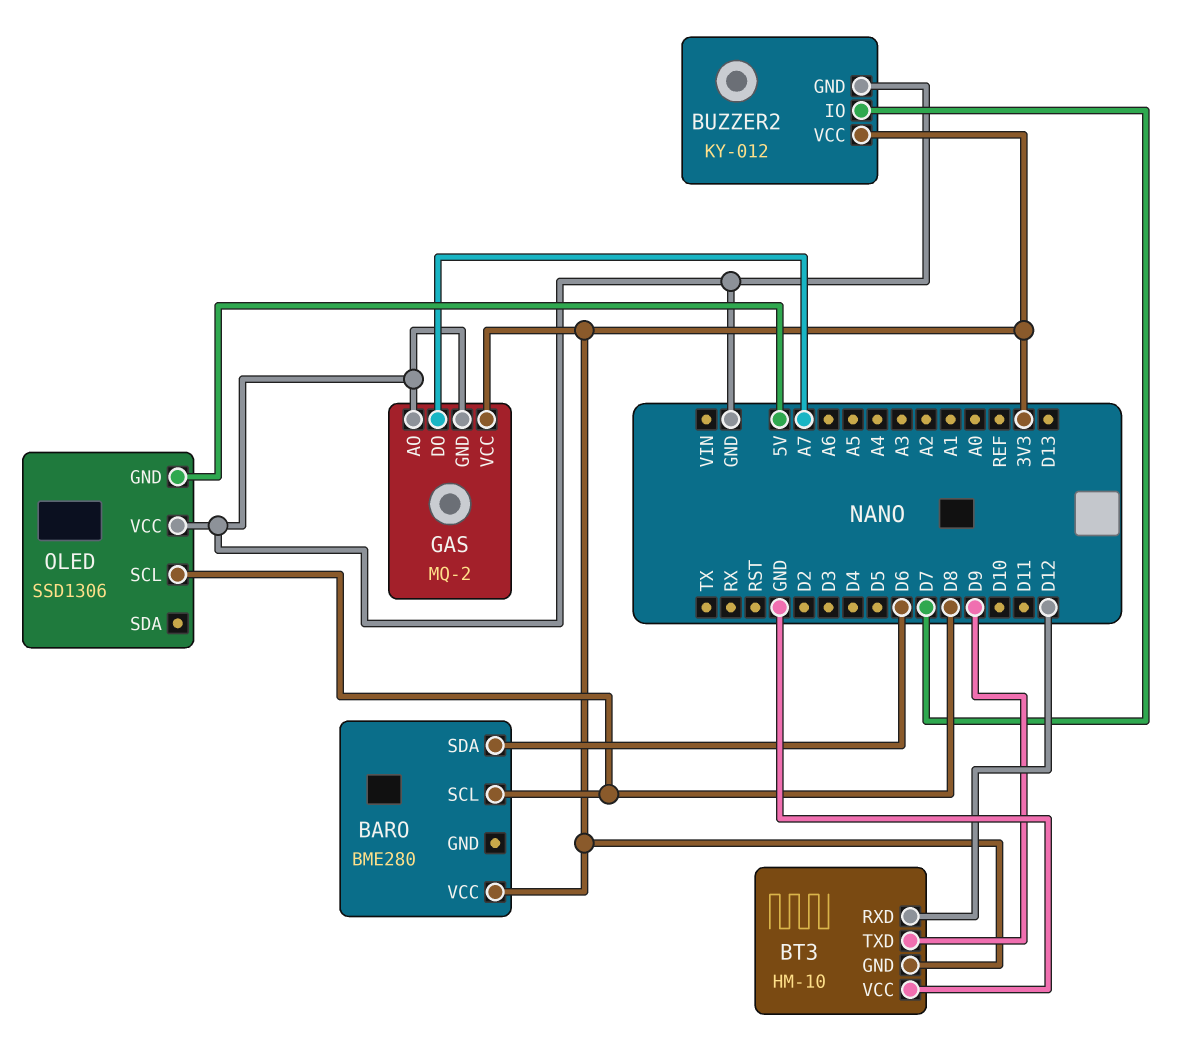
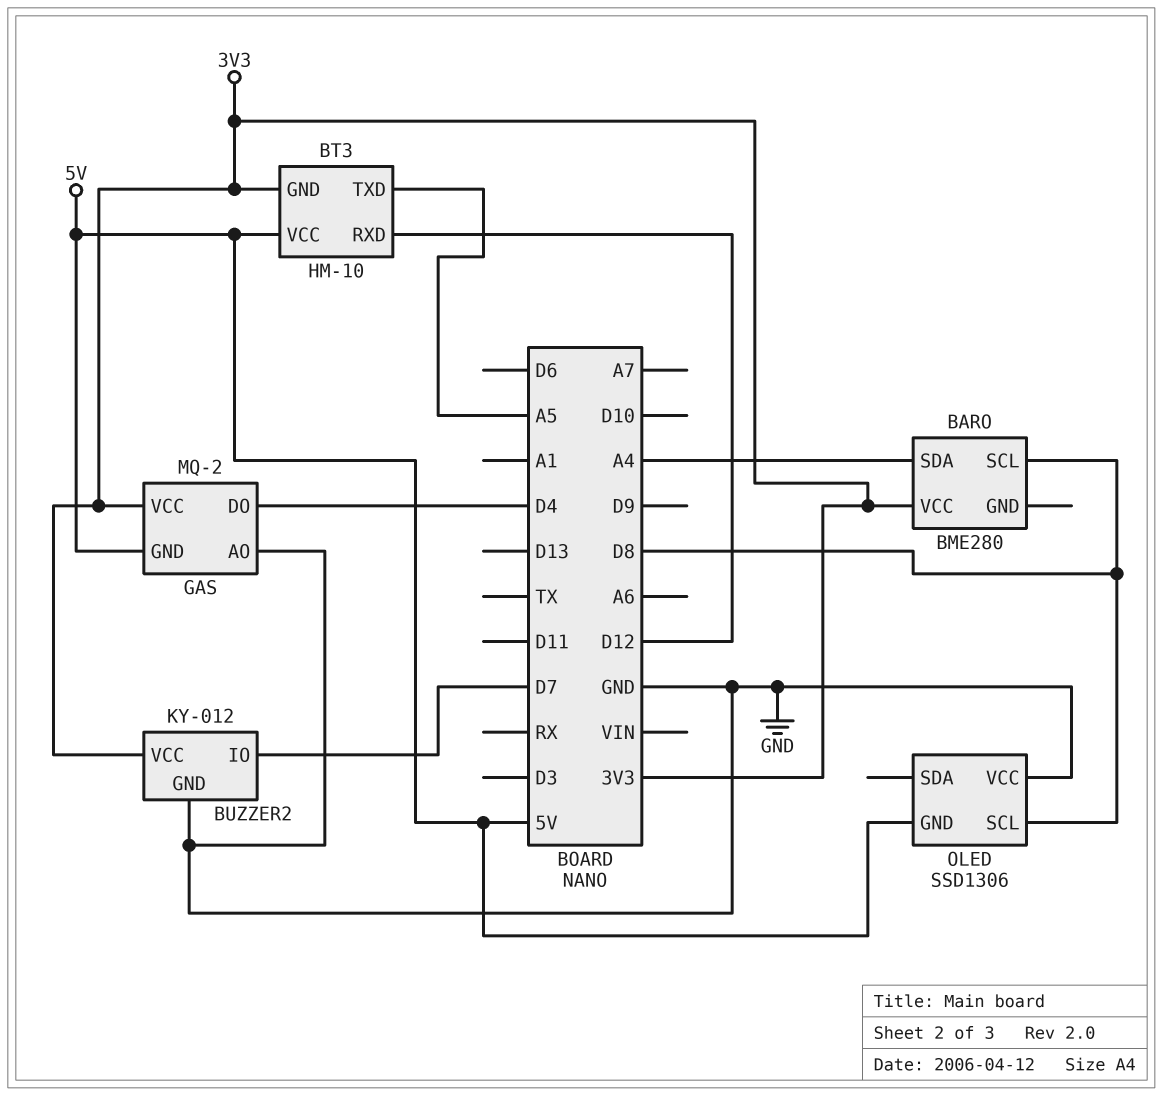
BARO pin SDA: D6 -> A4
BT3 pin TXD: D9 -> A5
BT3 pin VCC: GND -> 5V
GAS pin DO: A7 -> D4
GAS pin GND: GND -> 5V

